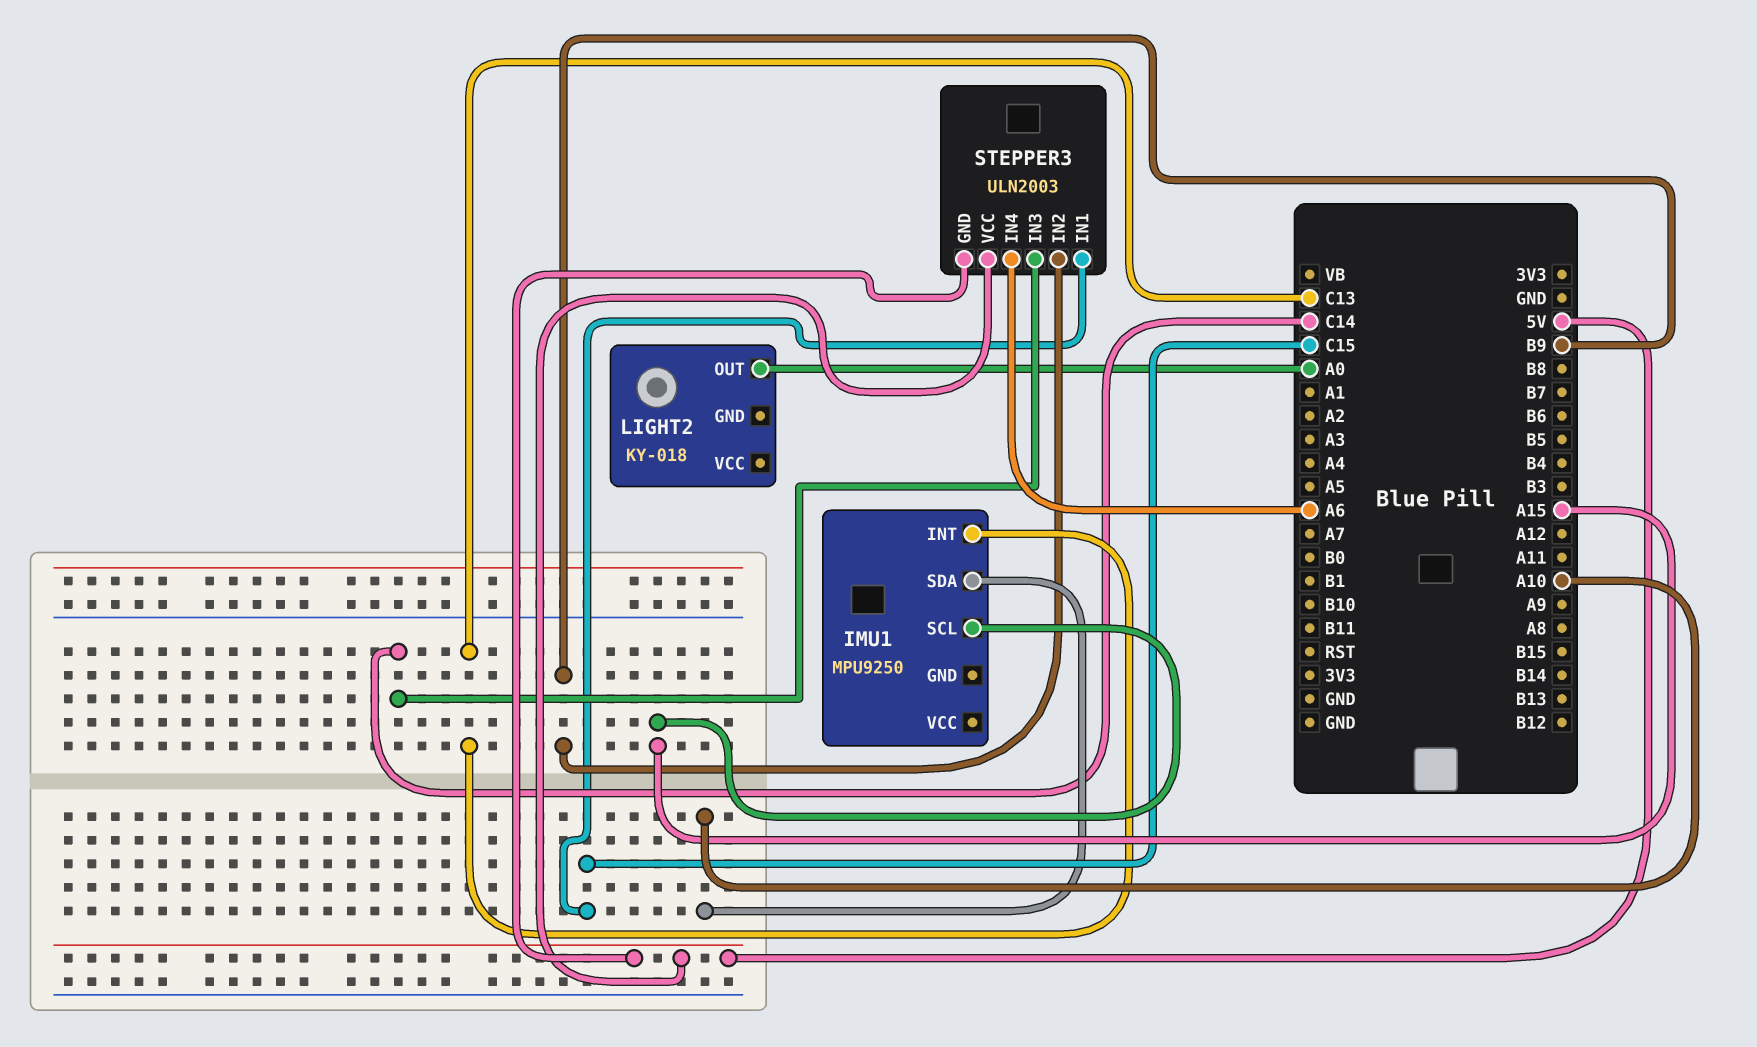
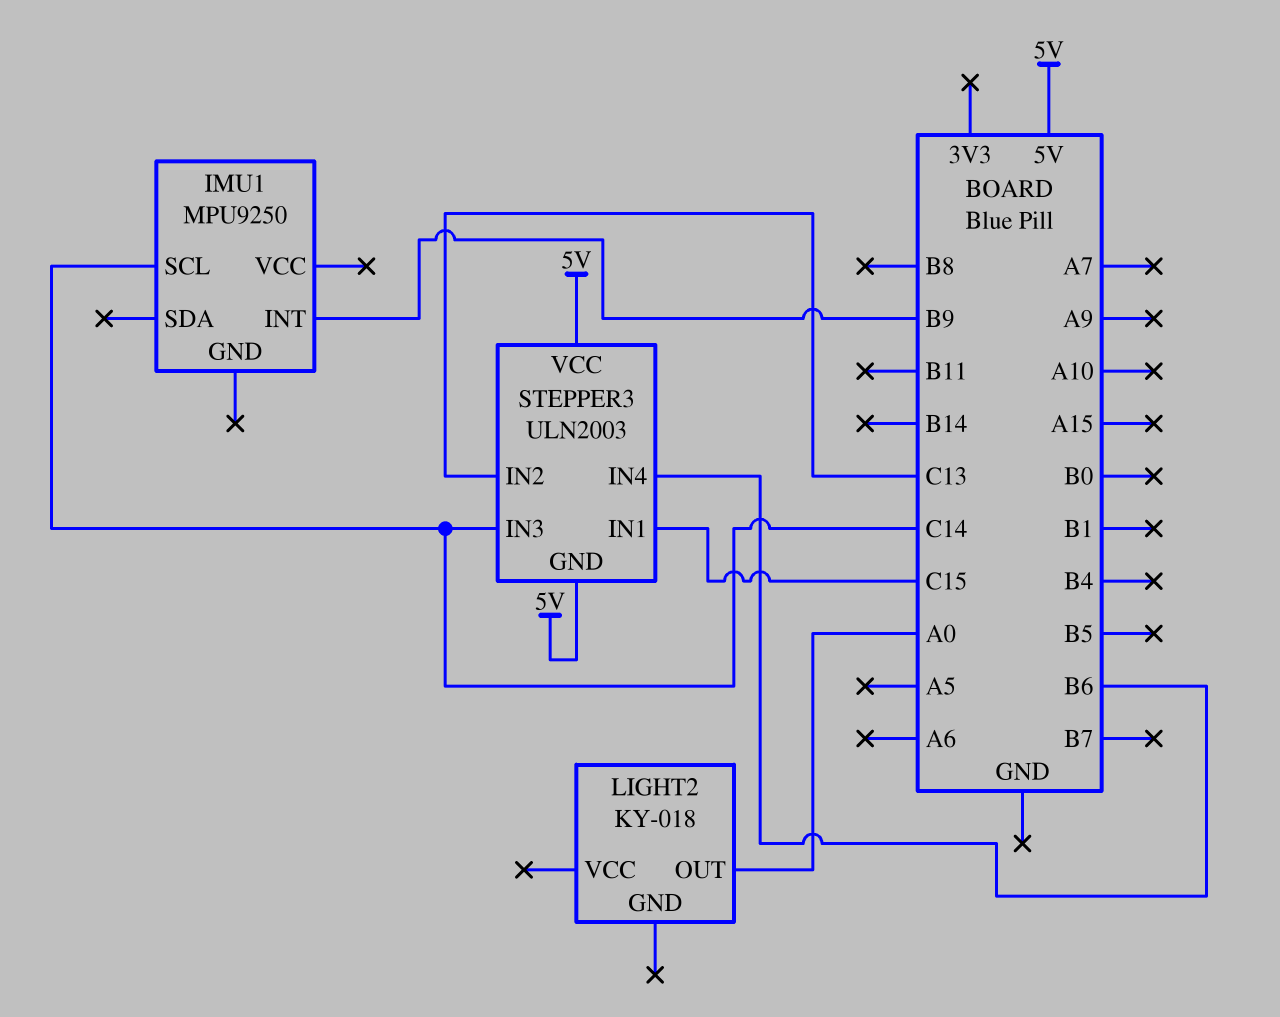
IMU1 pin INT: C13 -> B9
IMU1 pin SCL: A15 -> C14
IMU1 pin SDA: A10 -> none
STEPPER3 pin IN2: B9 -> C13
STEPPER3 pin IN4: A6 -> B6

